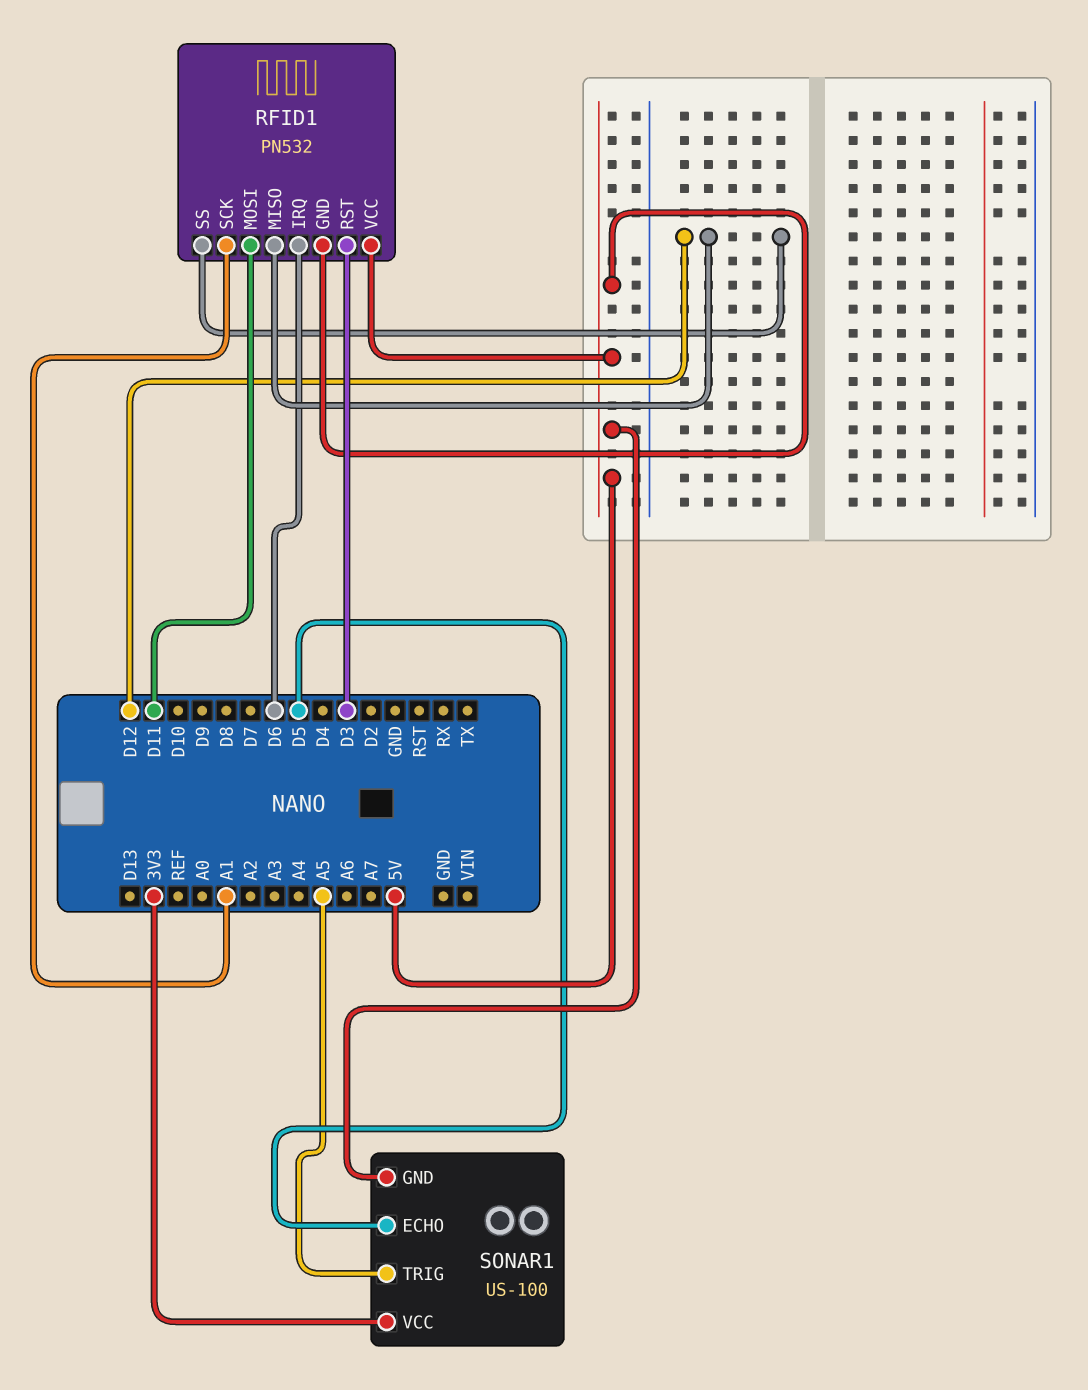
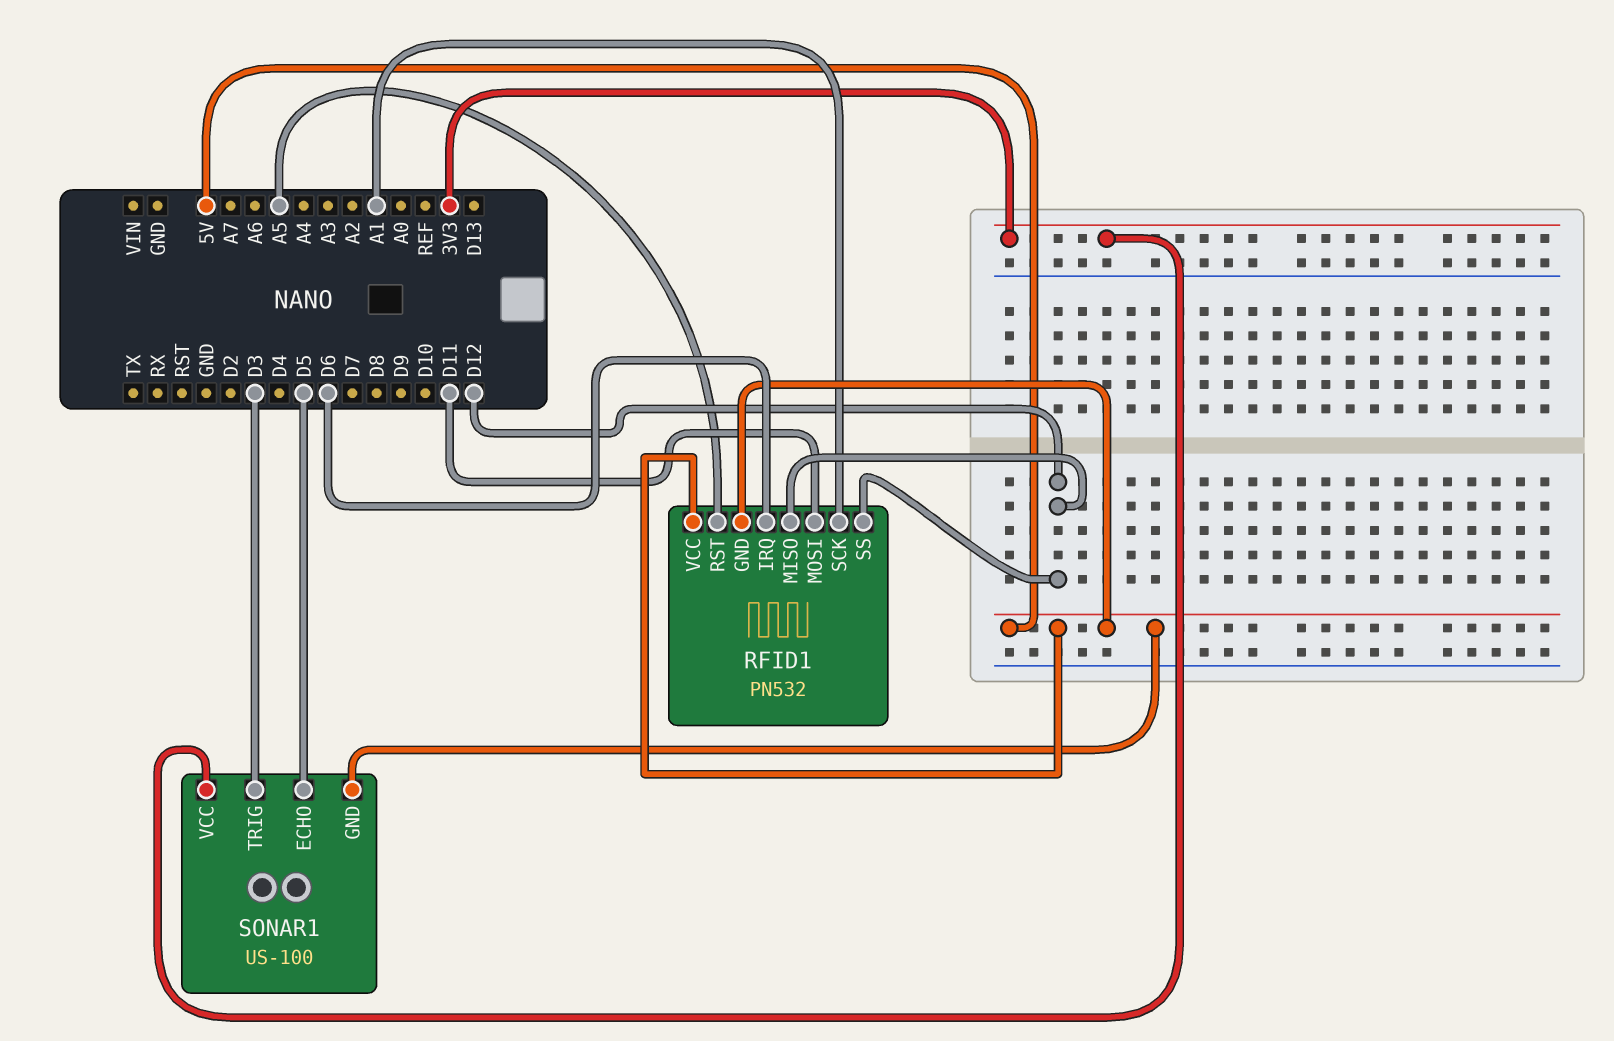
RFID1 pin RST: D3 -> A5
SONAR1 pin TRIG: A5 -> D3

